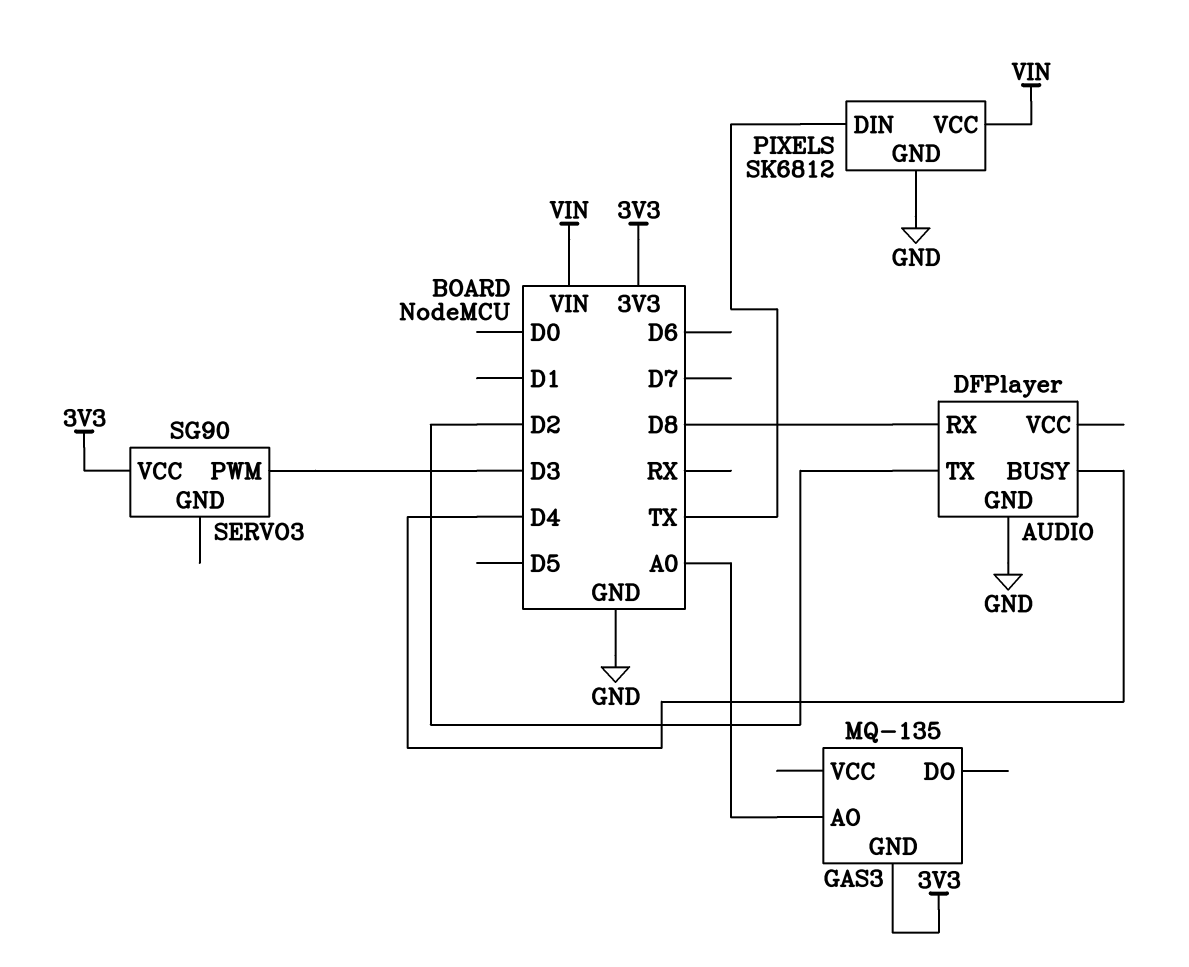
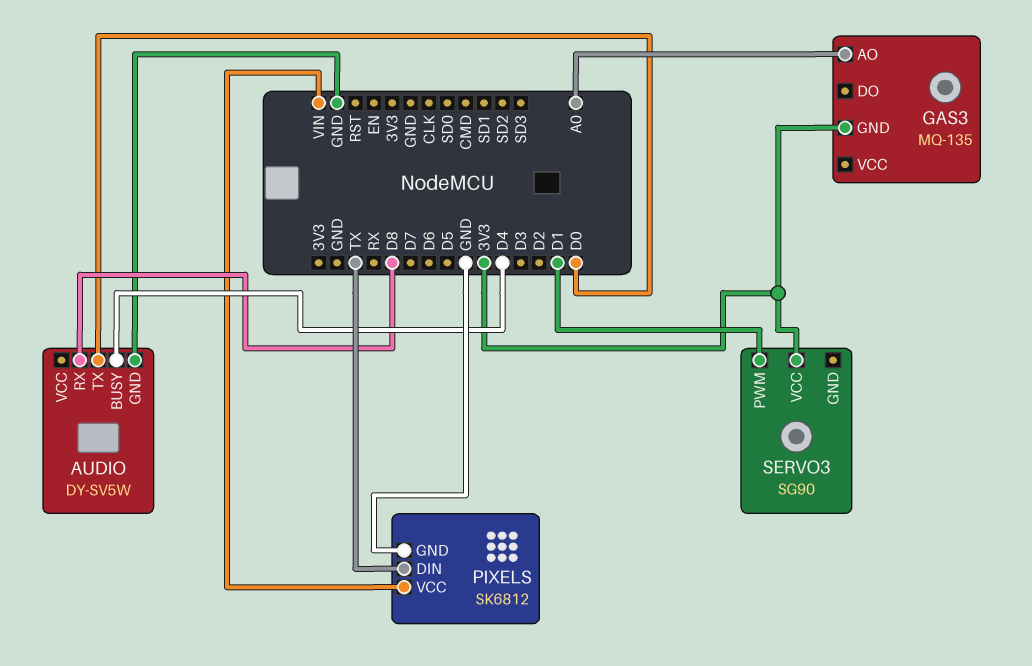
AUDIO: DFPlayer -> DY-SV5W
AUDIO pin TX: D2 -> D0
SERVO3 pin PWM: D3 -> D1

